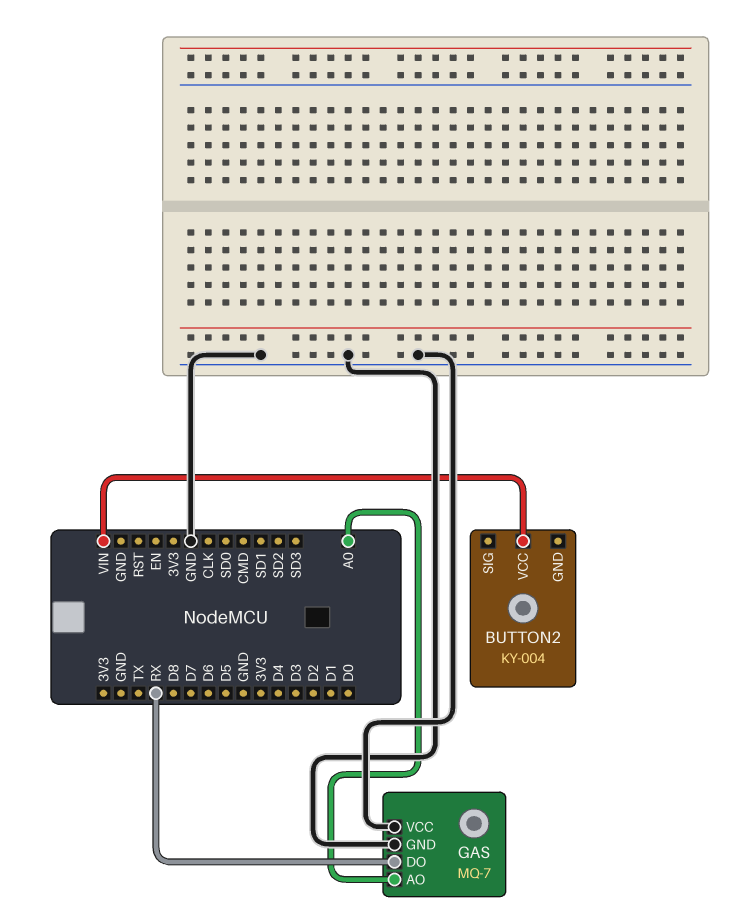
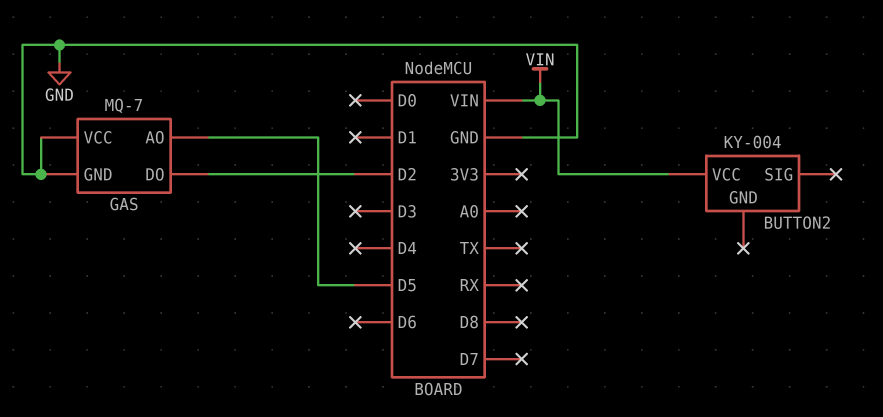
GAS pin AO: A0 -> D5
GAS pin DO: RX -> D2

